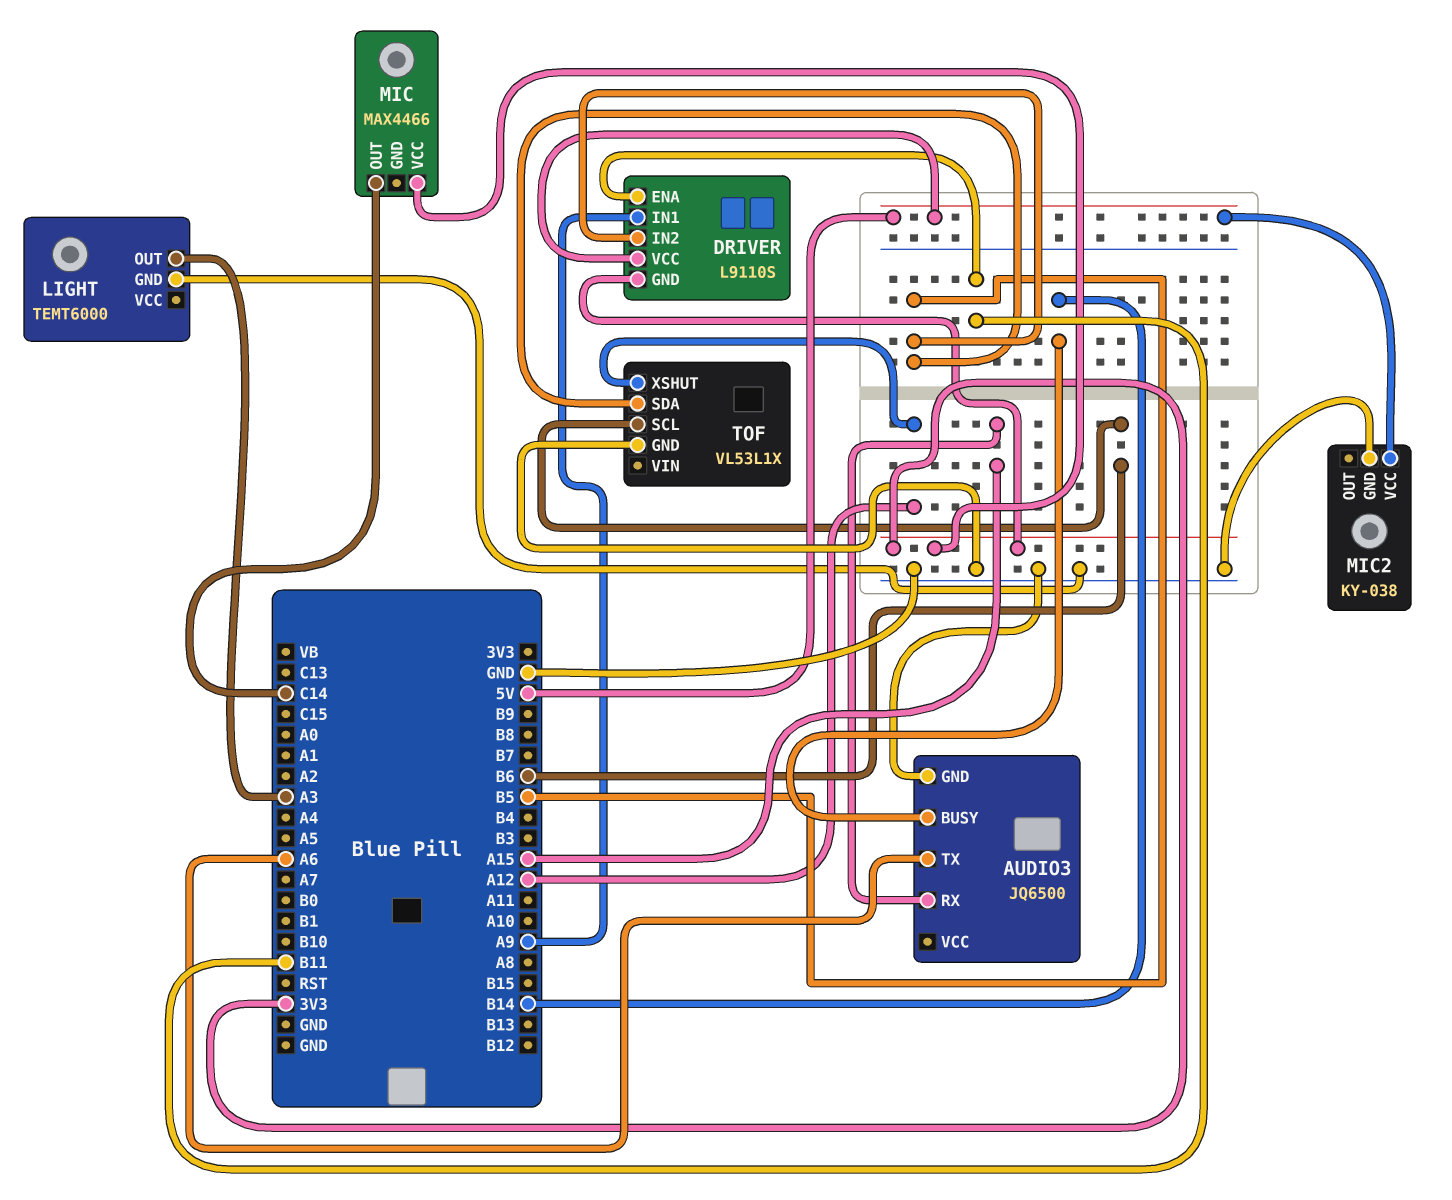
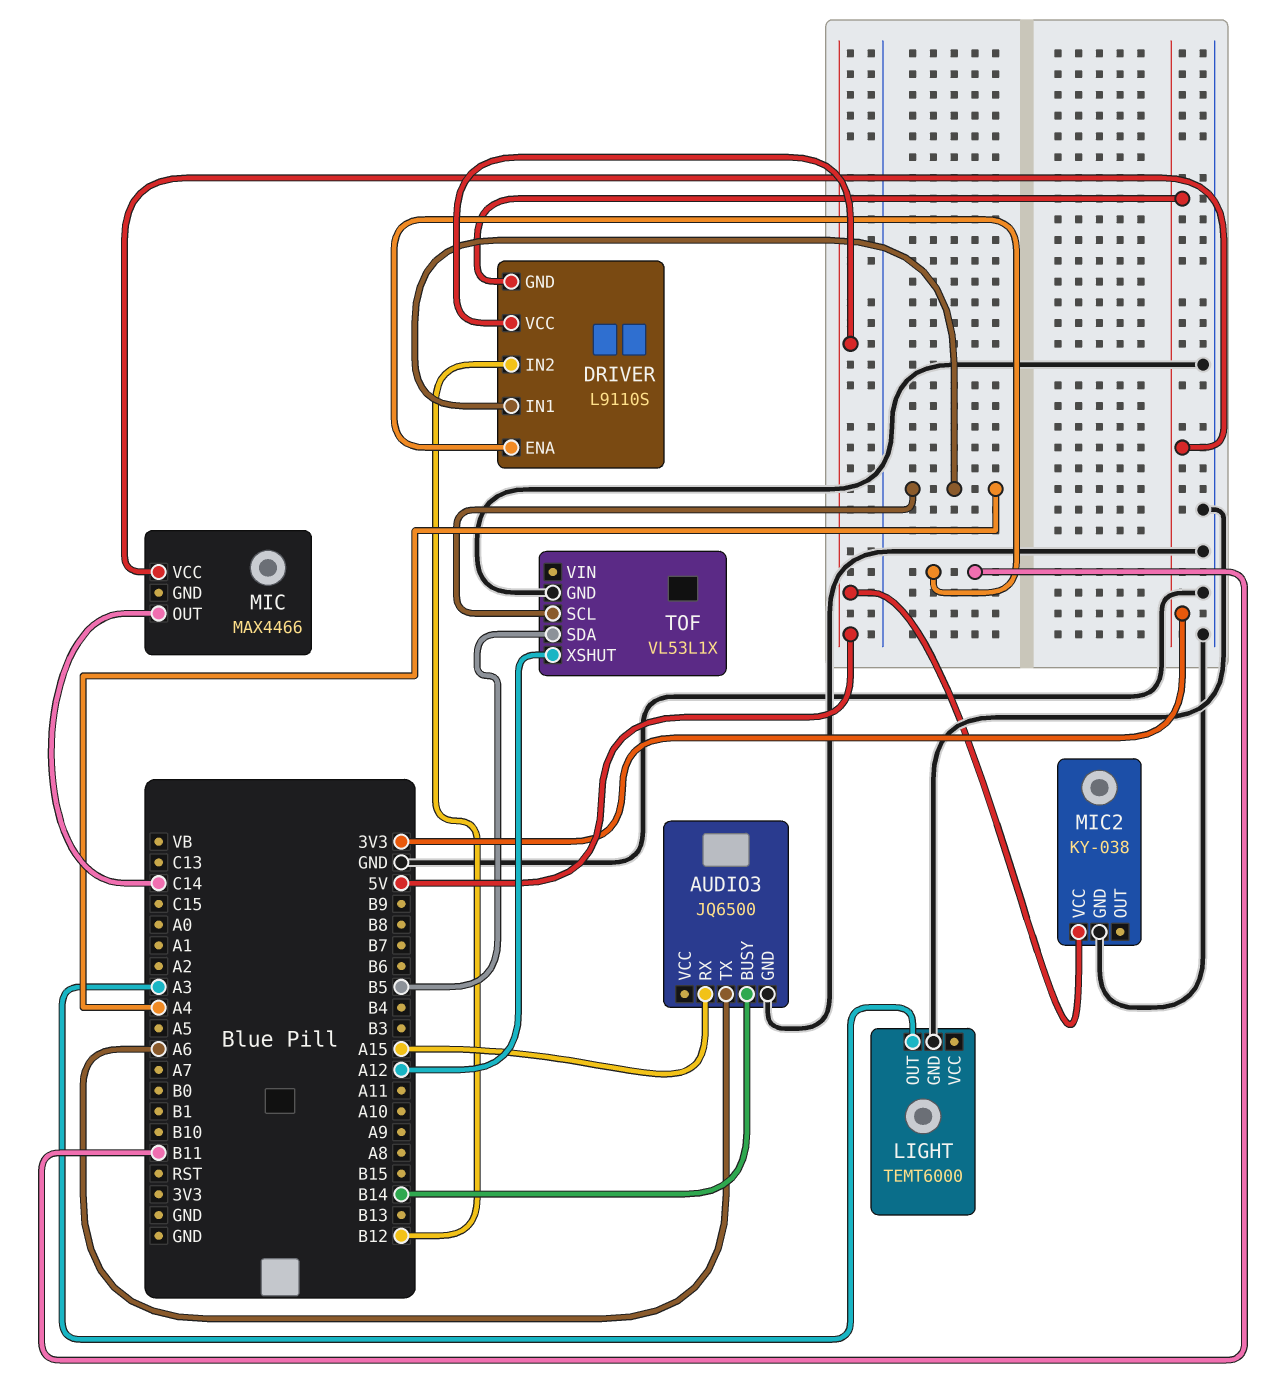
DRIVER pin IN1: A9 -> A4
DRIVER pin IN2: B5 -> B12
TOF pin SCL: B6 -> A4

